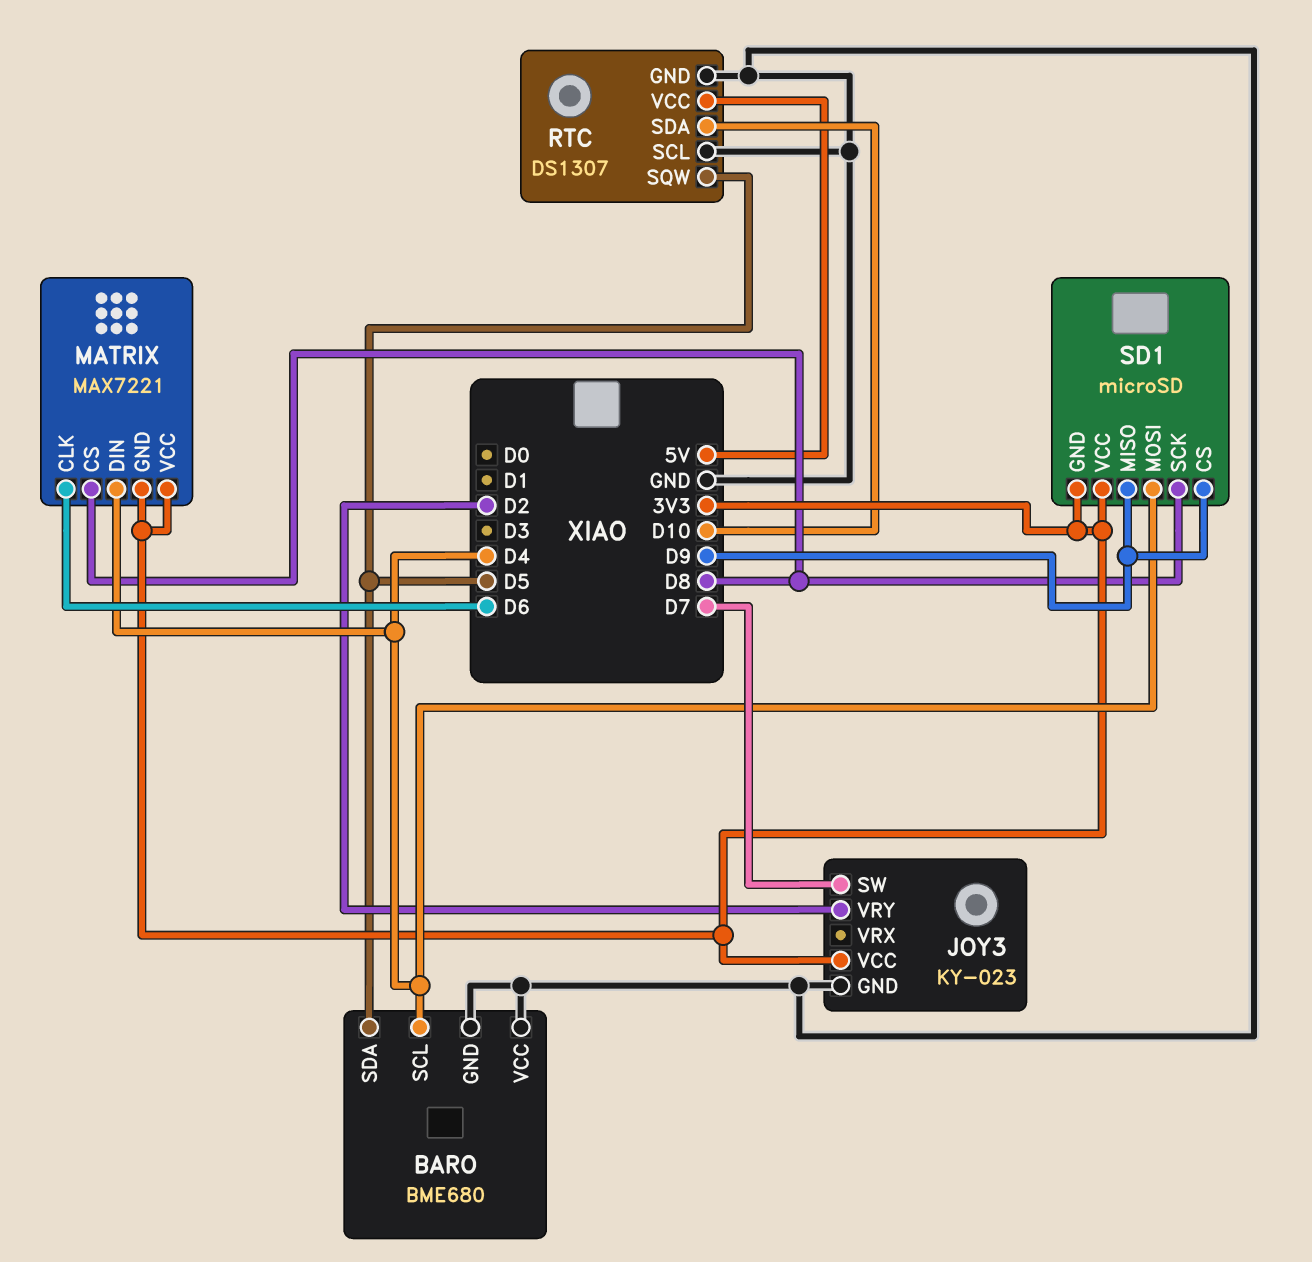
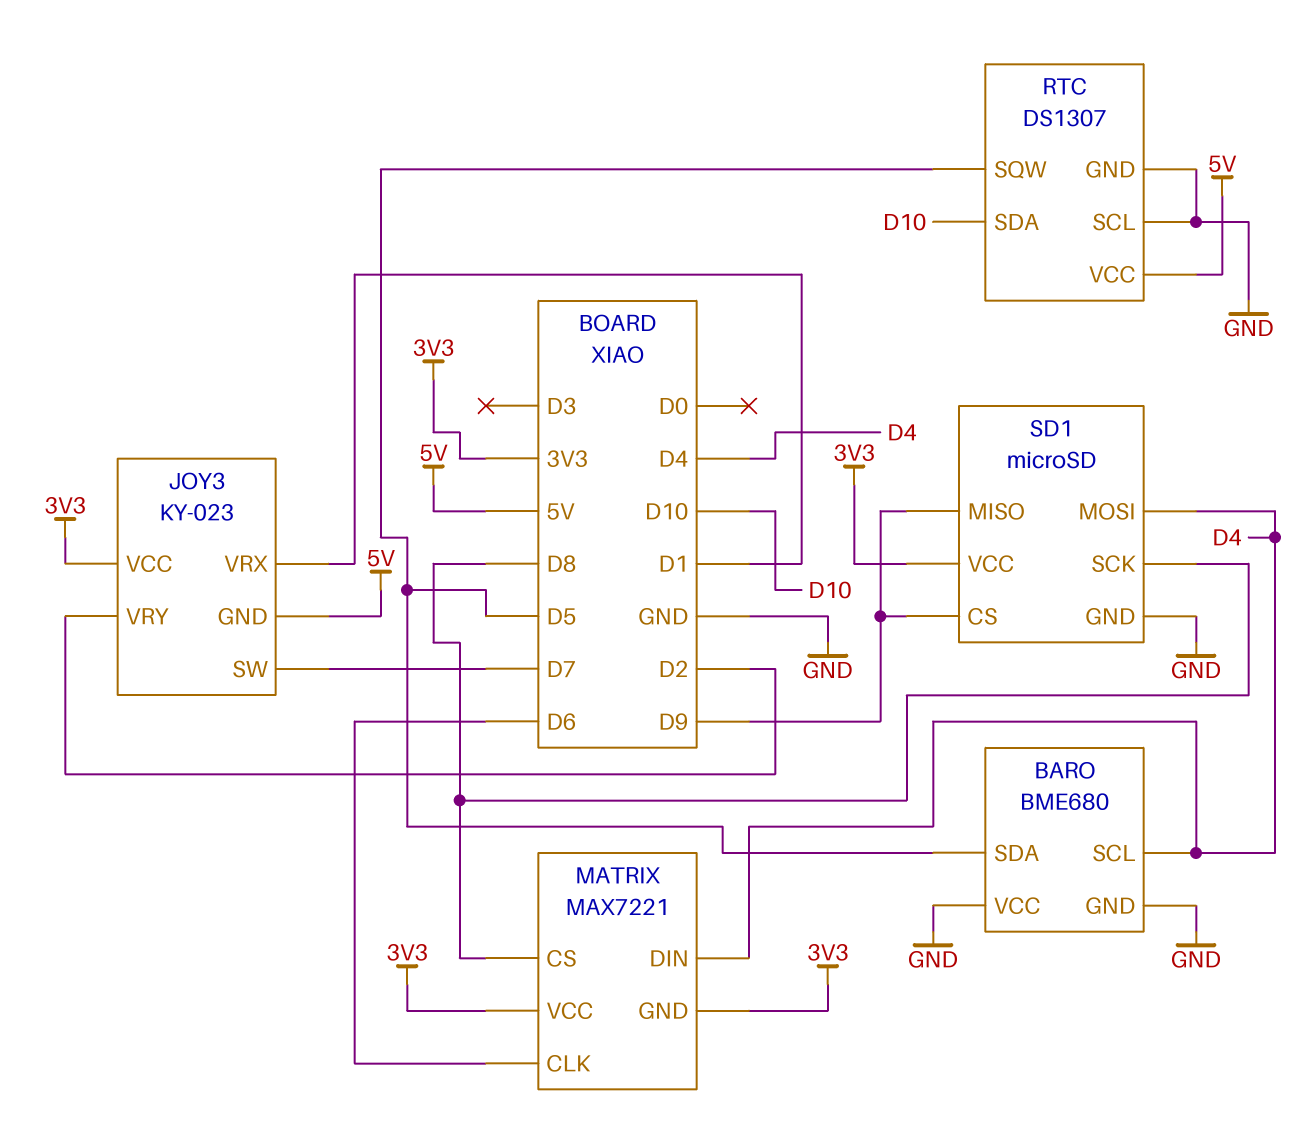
JOY3 pin GND: GND -> 5V
JOY3 pin VRX: none -> D1
SD1 pin GND: 3V3 -> GND

